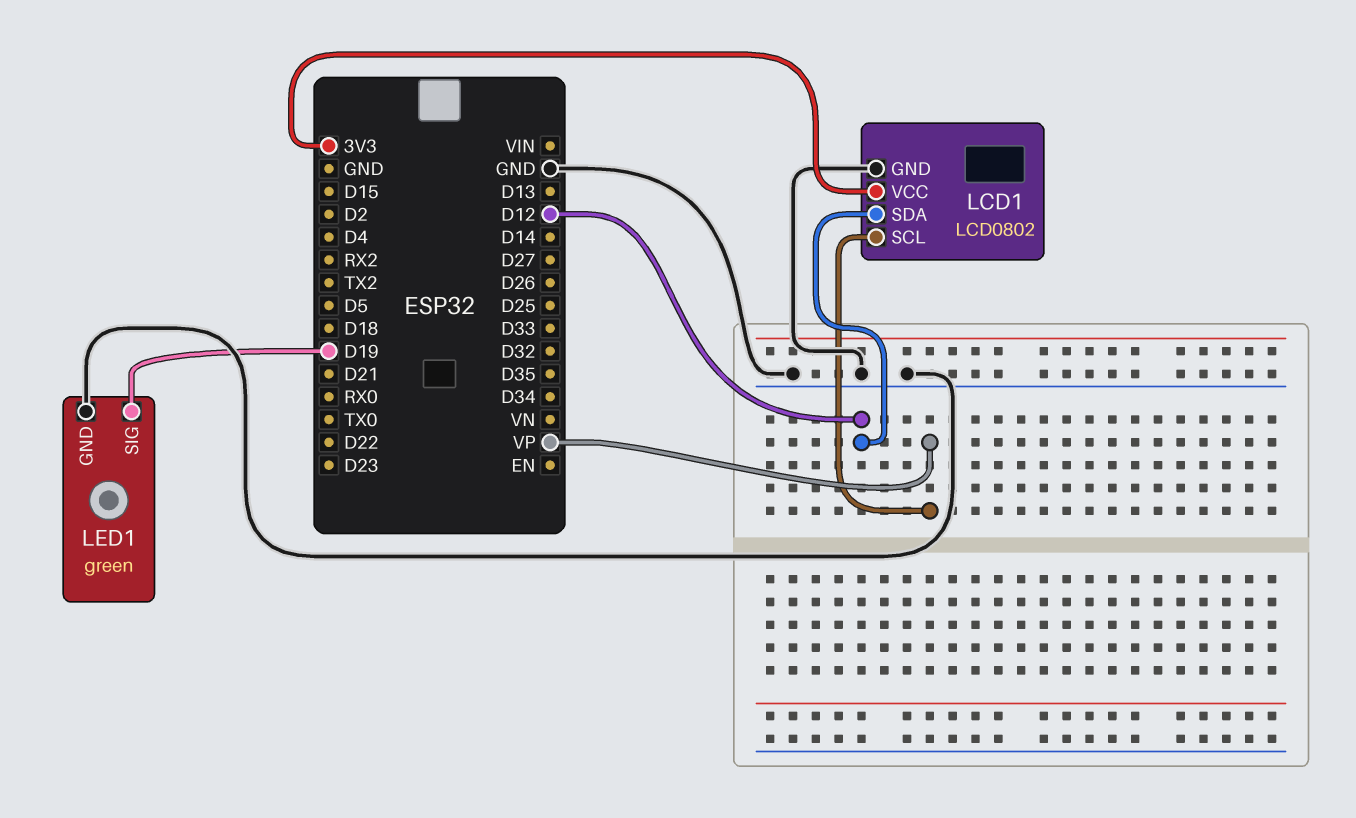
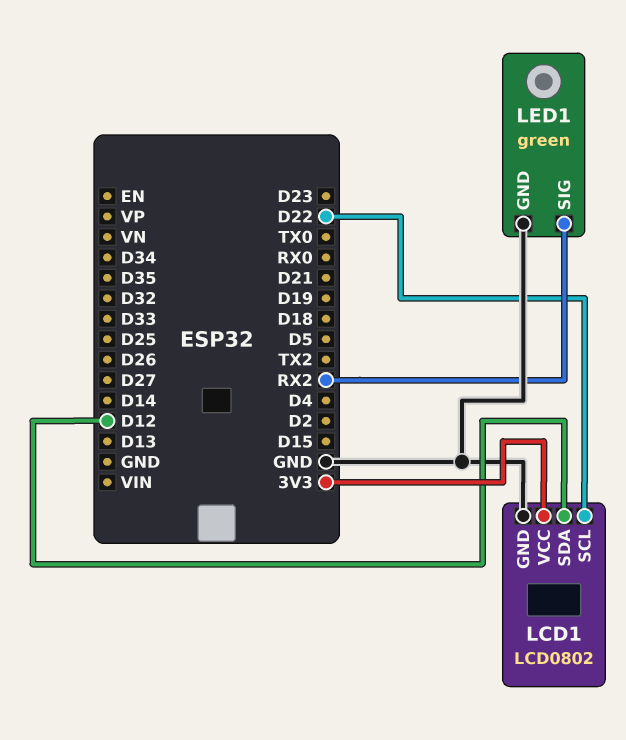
LCD1 pin SCL: VP -> D22
LED1 pin SIG: D19 -> RX2

